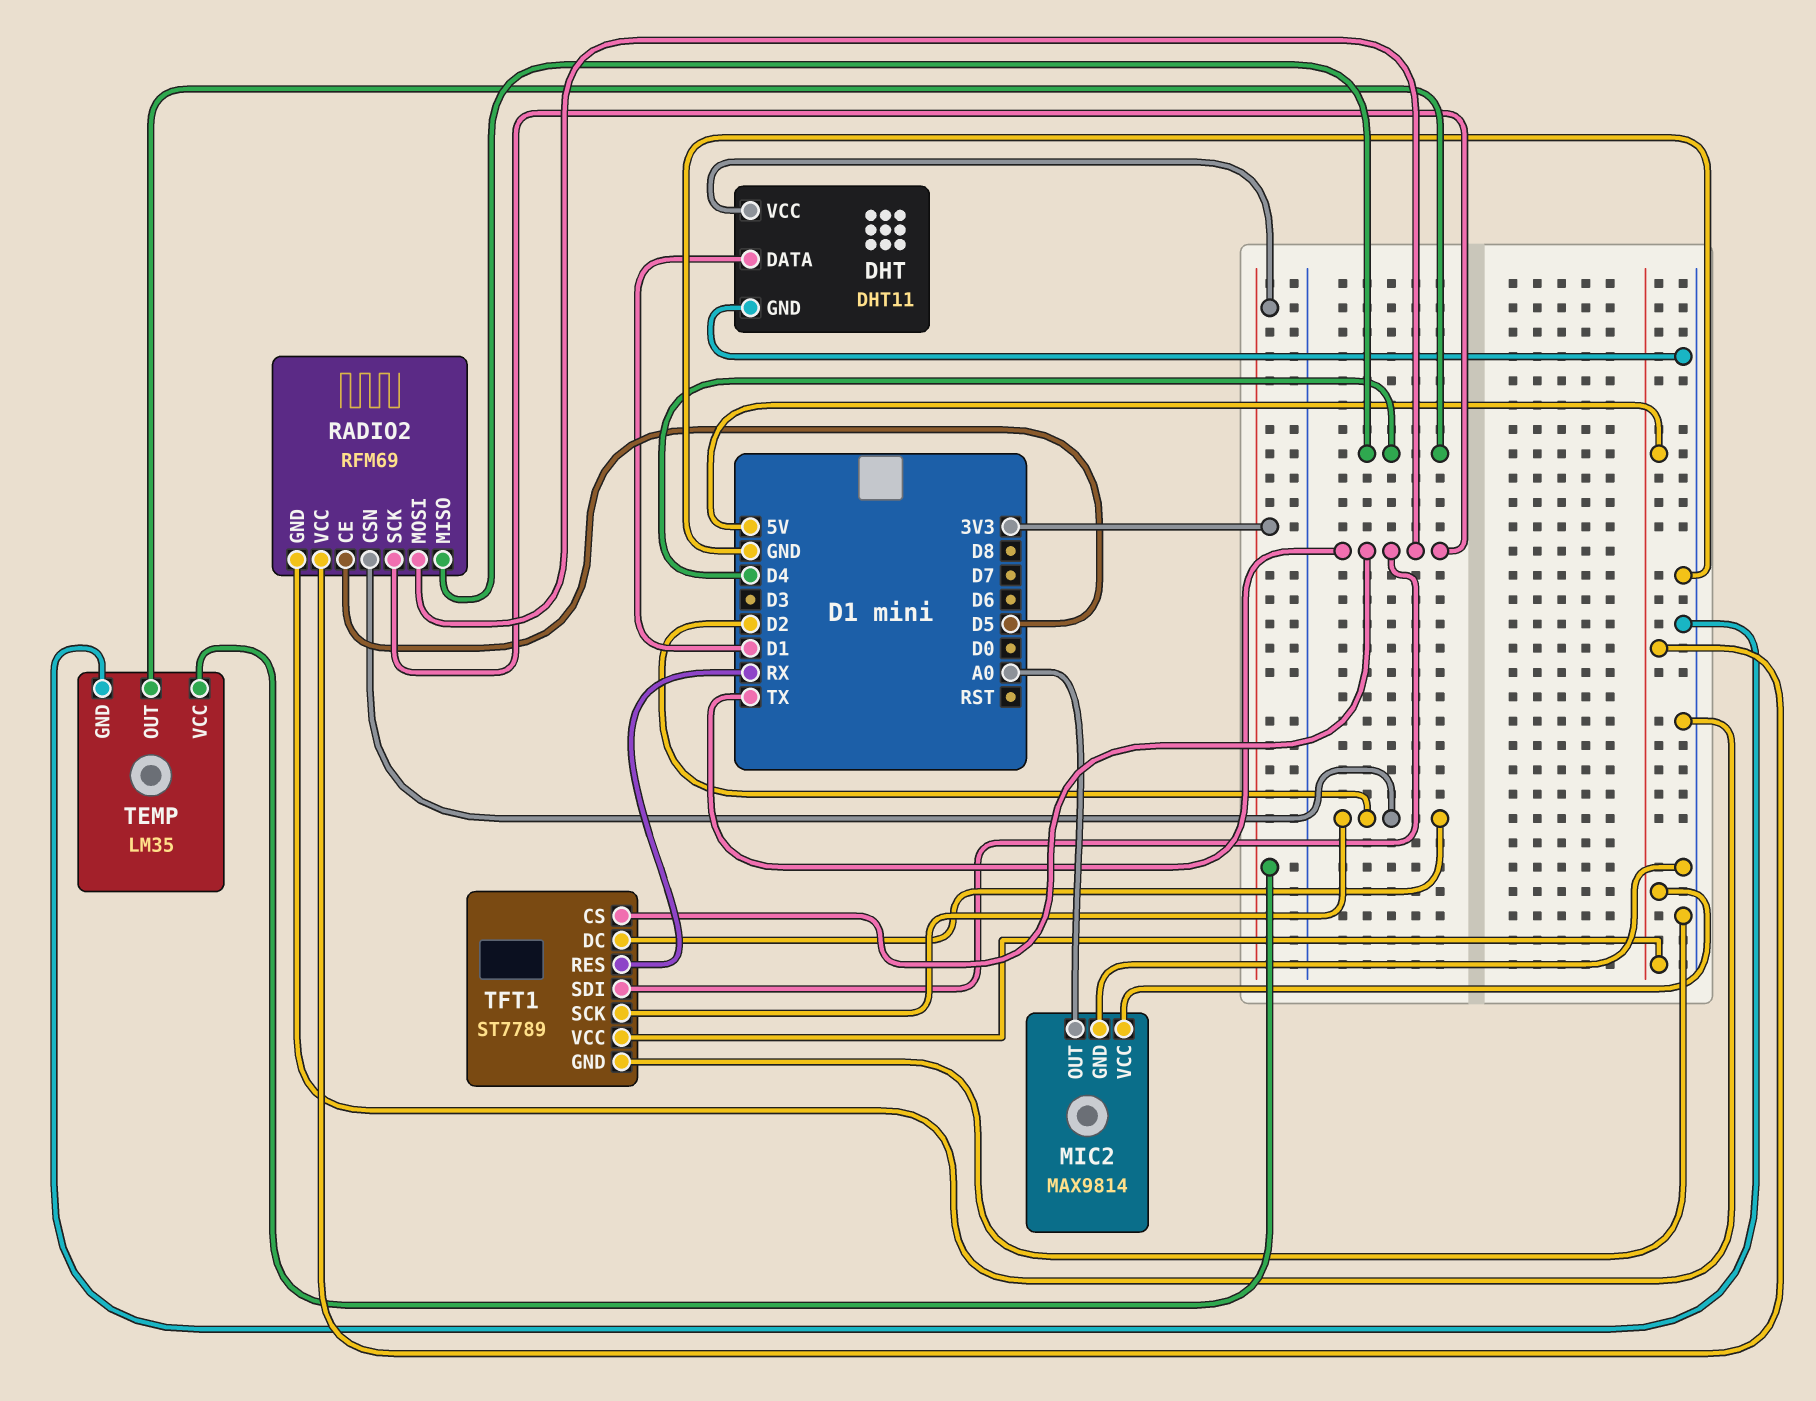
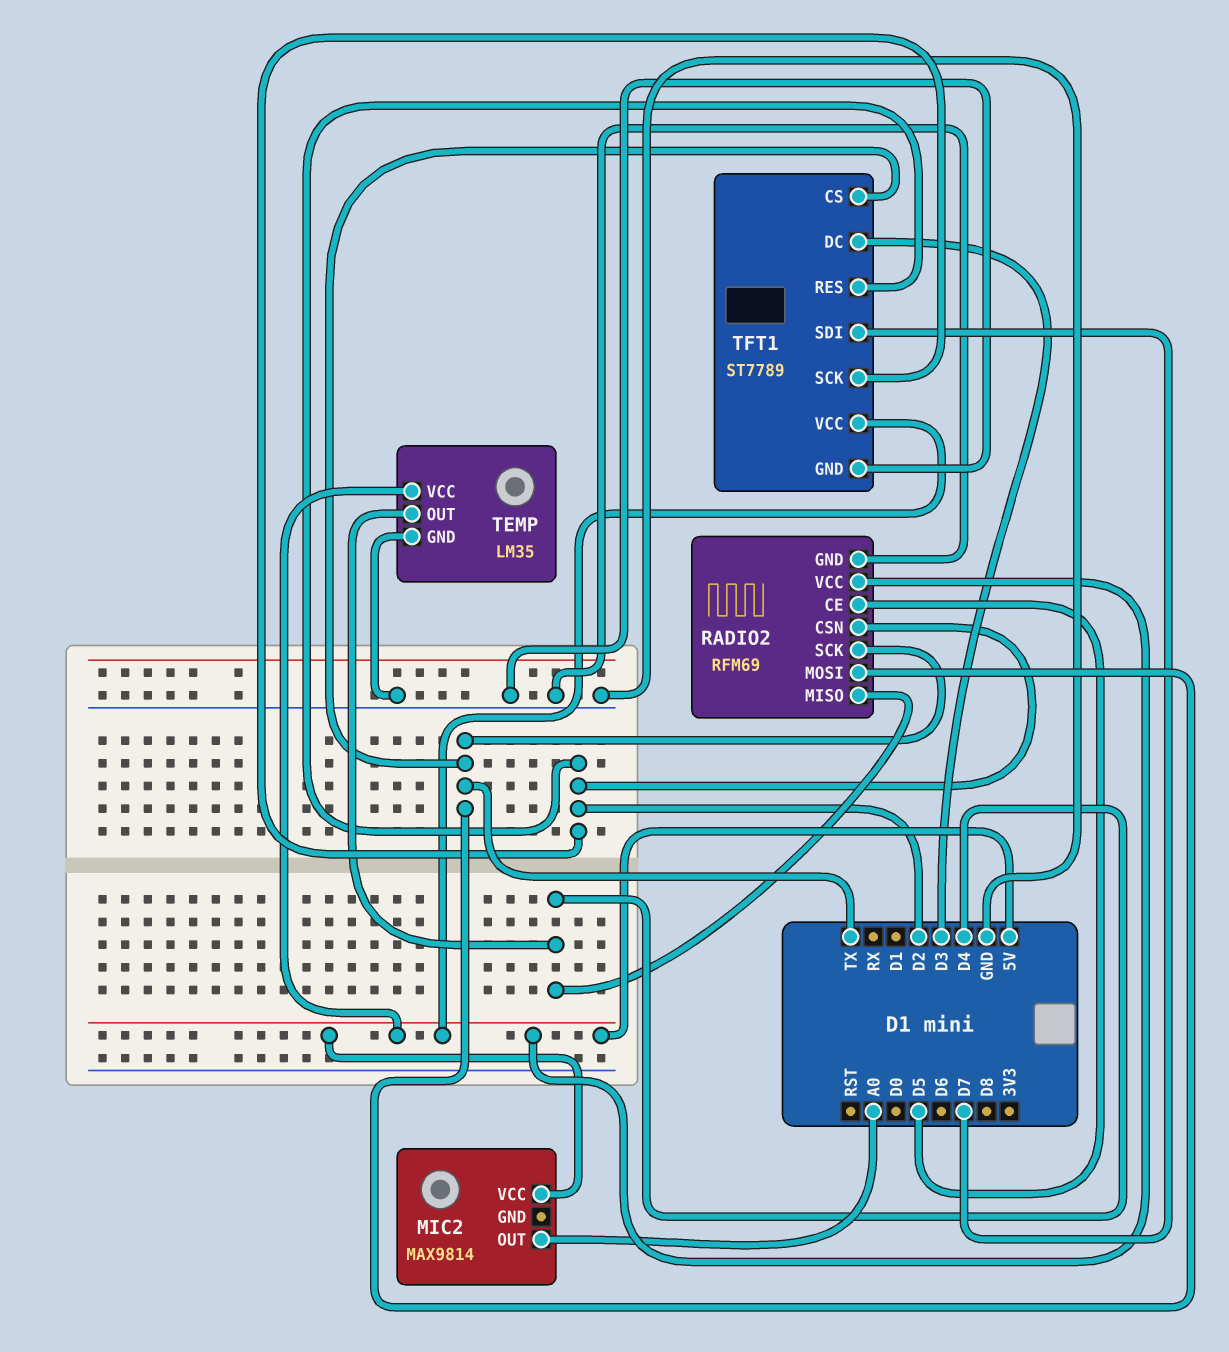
DHT: DHT11 -> none
DHT pin DATA: D1 -> none
DHT pin GND: GND -> none
DHT pin VCC: 3V3 -> none
MIC2 pin GND: GND -> none
TEMP pin VCC: 3V3 -> 5V
TFT1 pin DC: D2 -> D3
TFT1 pin RES: RX -> D2
TFT1 pin SDI: TX -> D7

